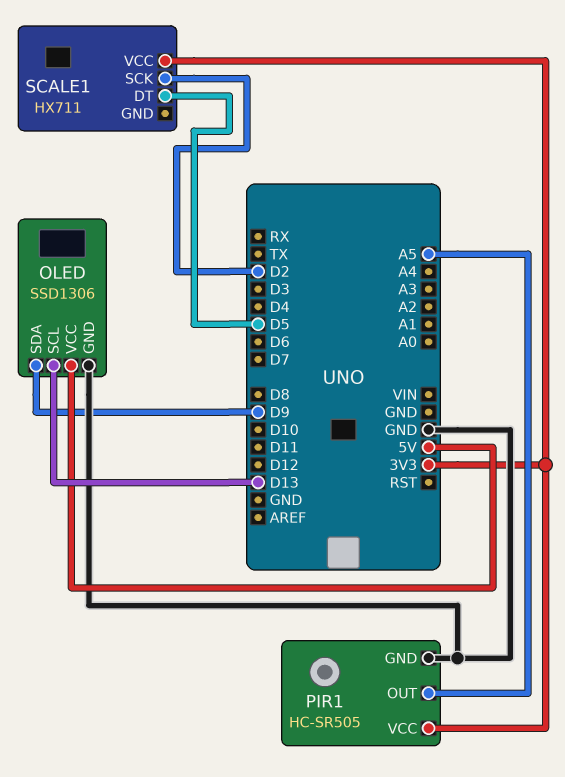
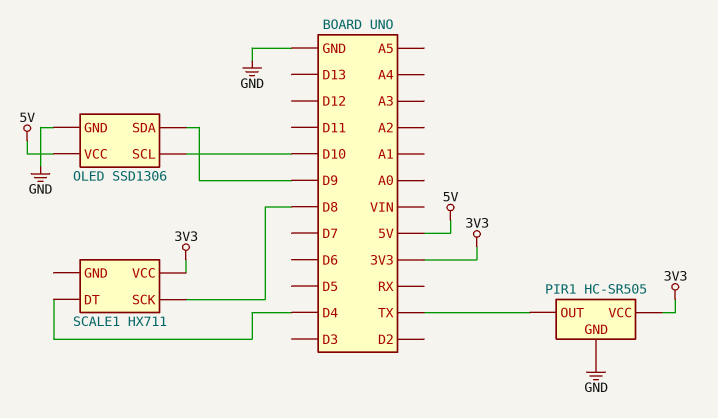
OLED pin SCL: D13 -> D10
PIR1 pin OUT: A5 -> TX
SCALE1 pin DT: D5 -> D4
SCALE1 pin SCK: D2 -> D8

